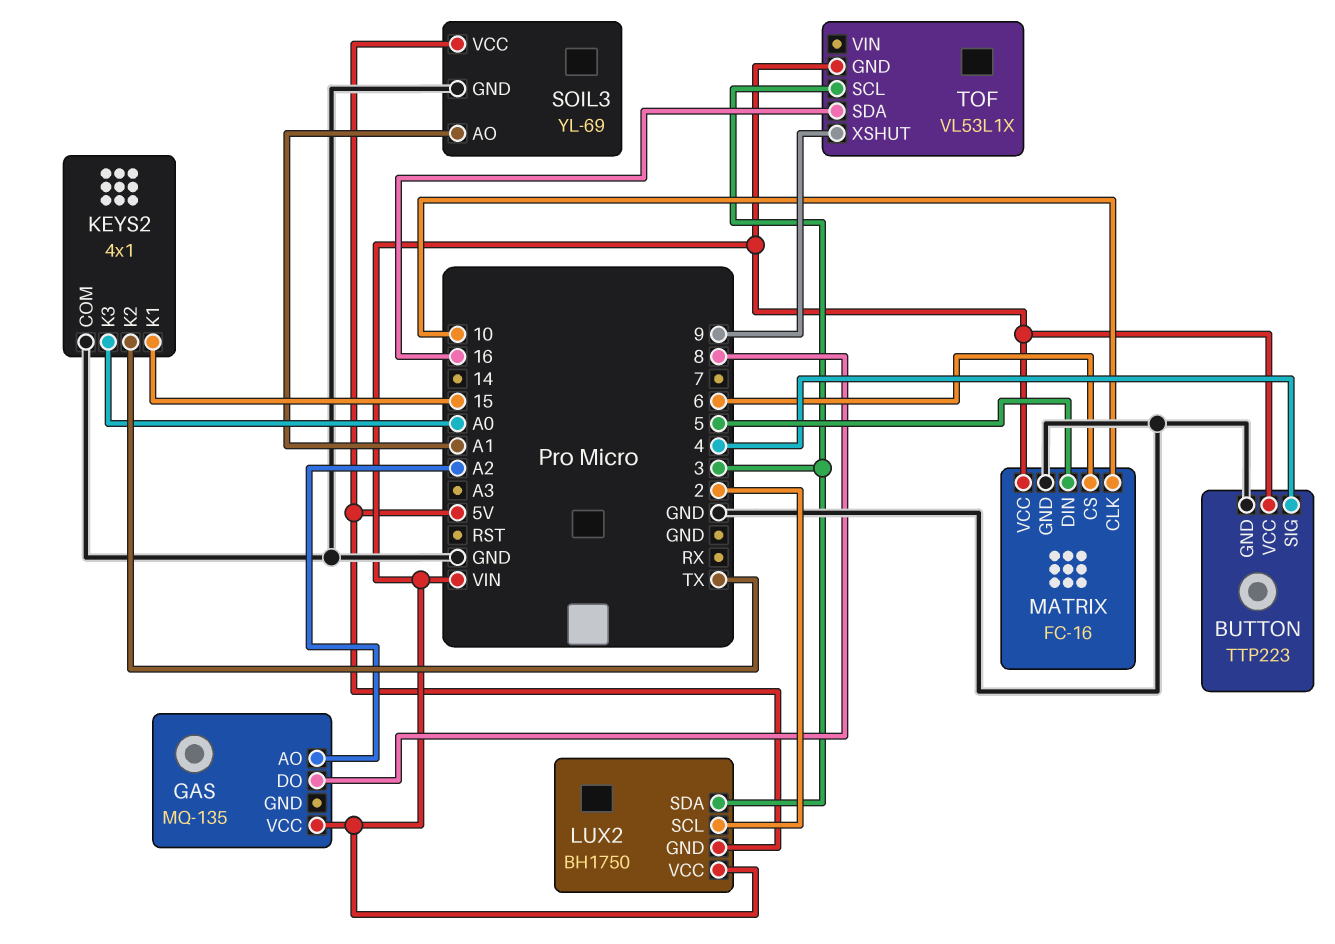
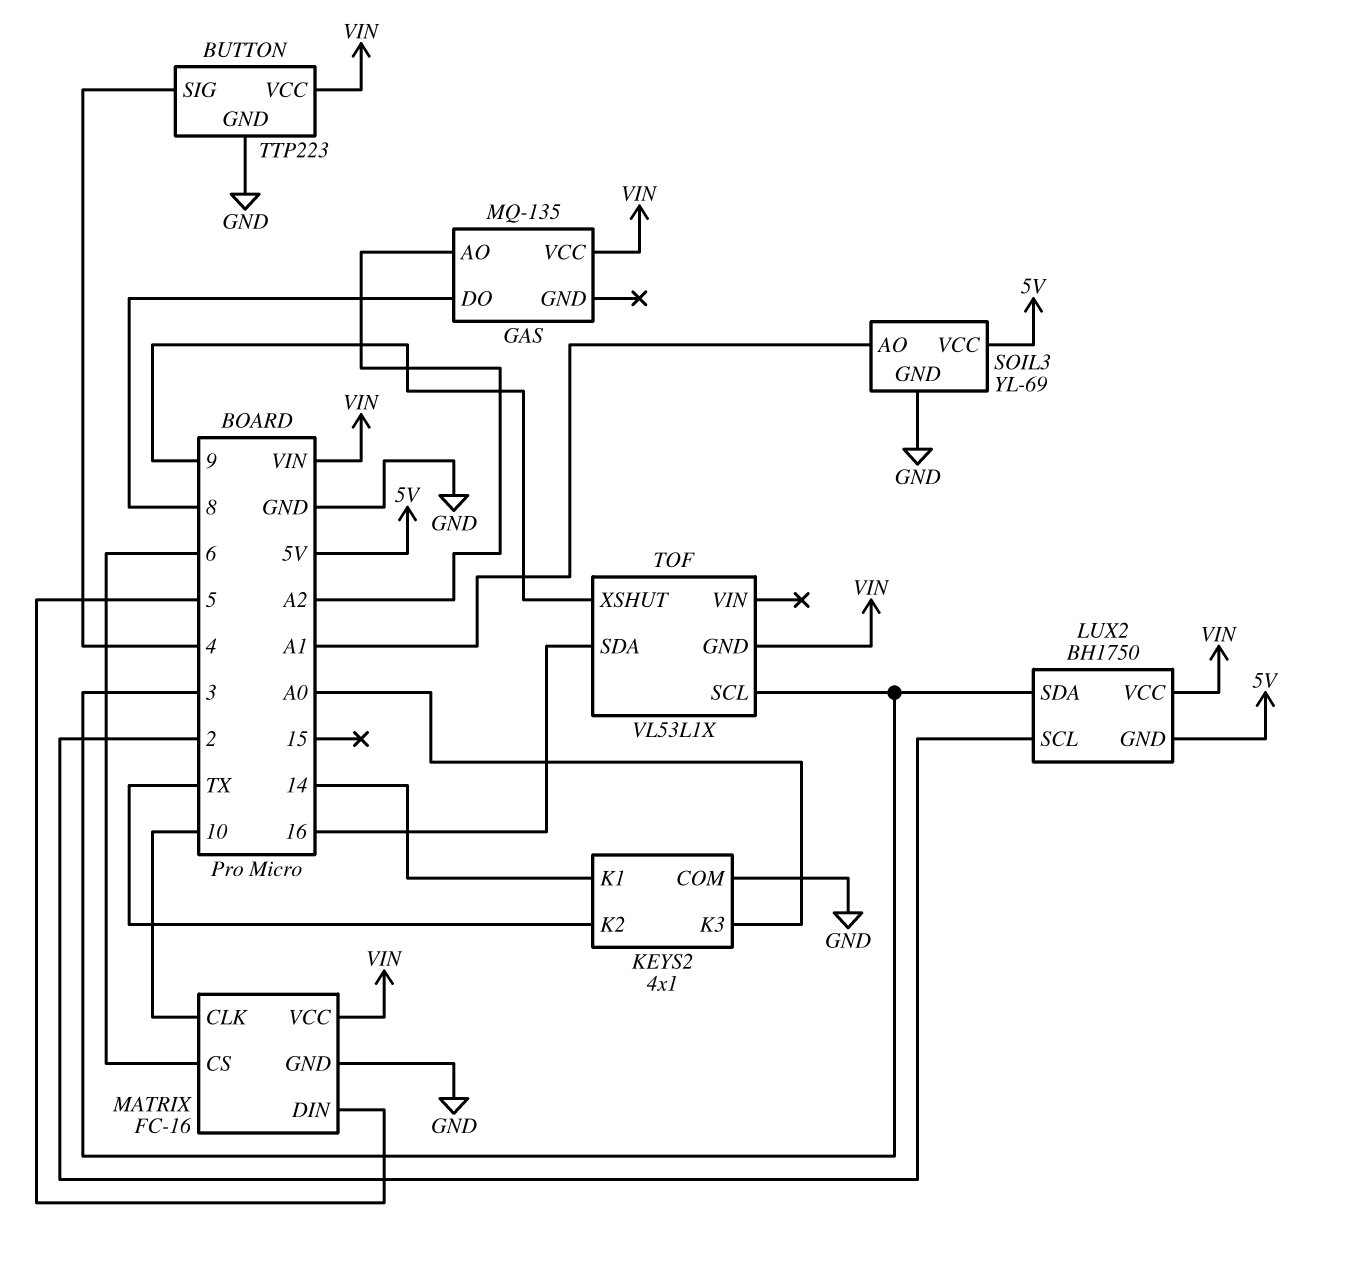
KEYS2 pin K1: 15 -> 14

